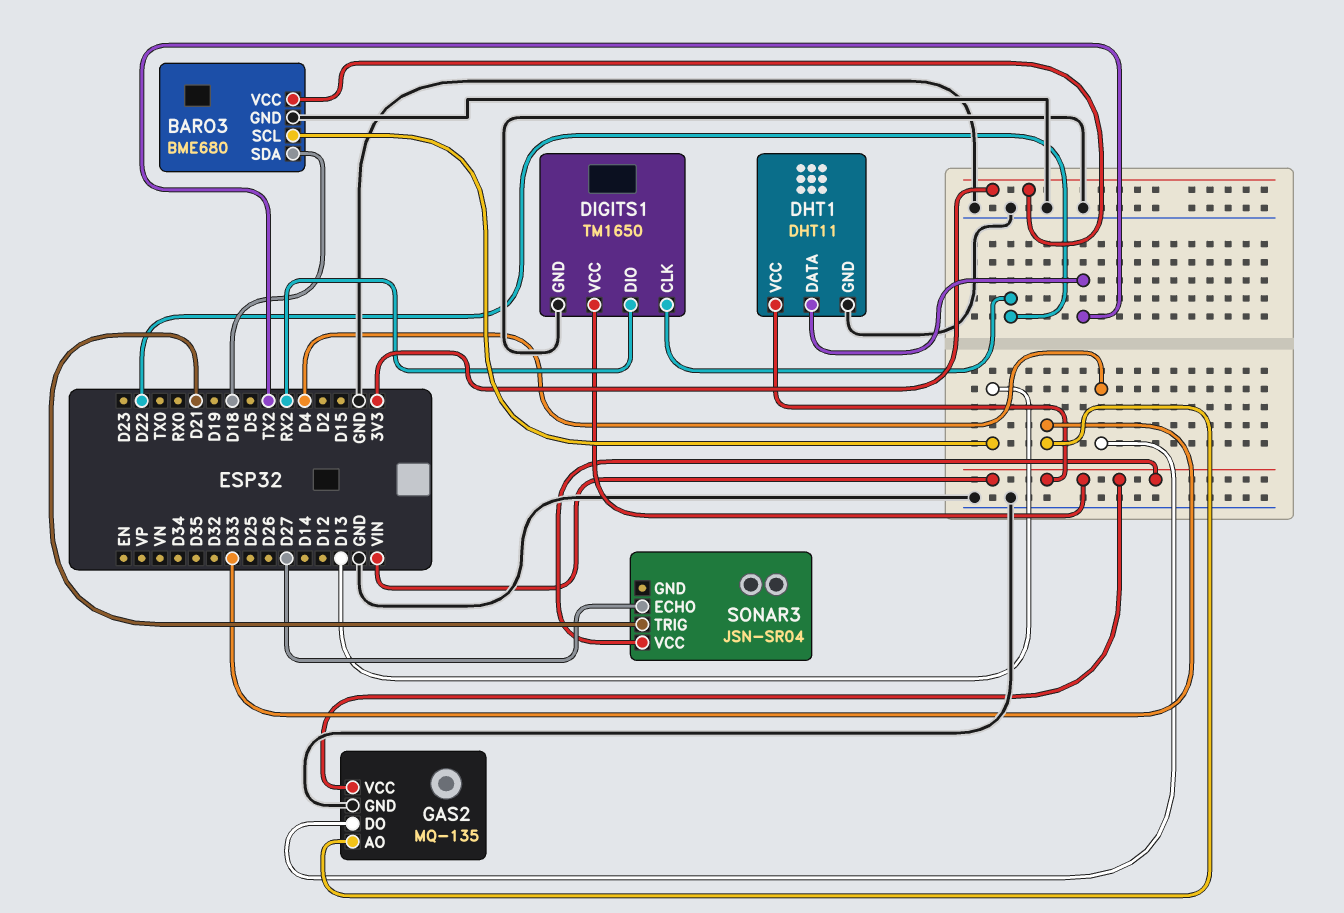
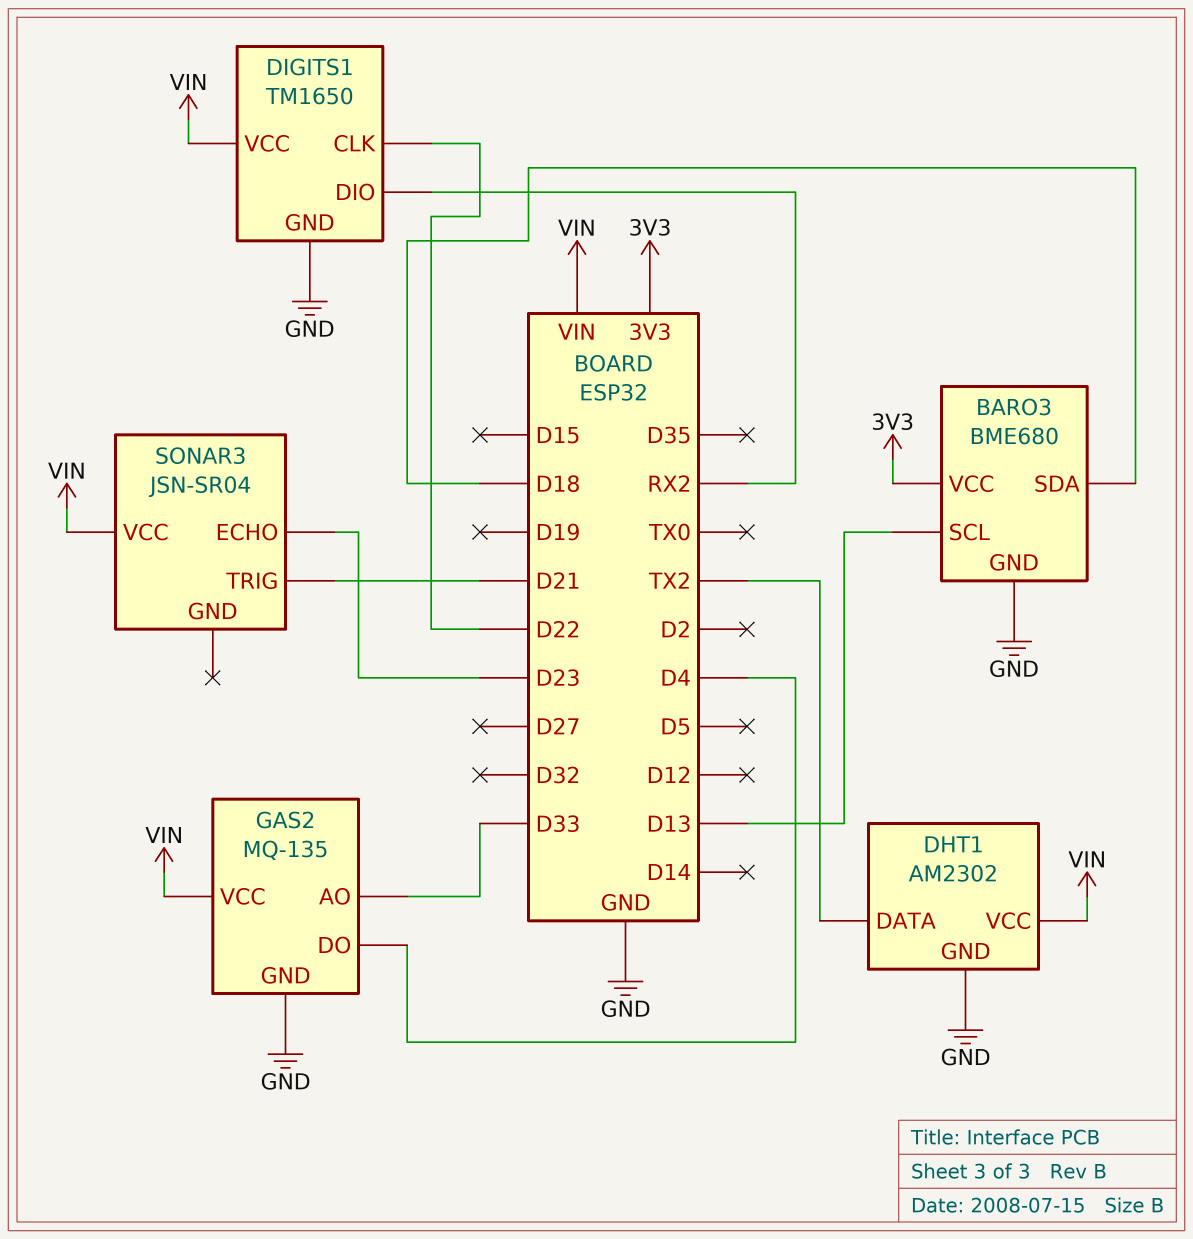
DHT1: DHT11 -> AM2302
SONAR3 pin ECHO: D27 -> D23

